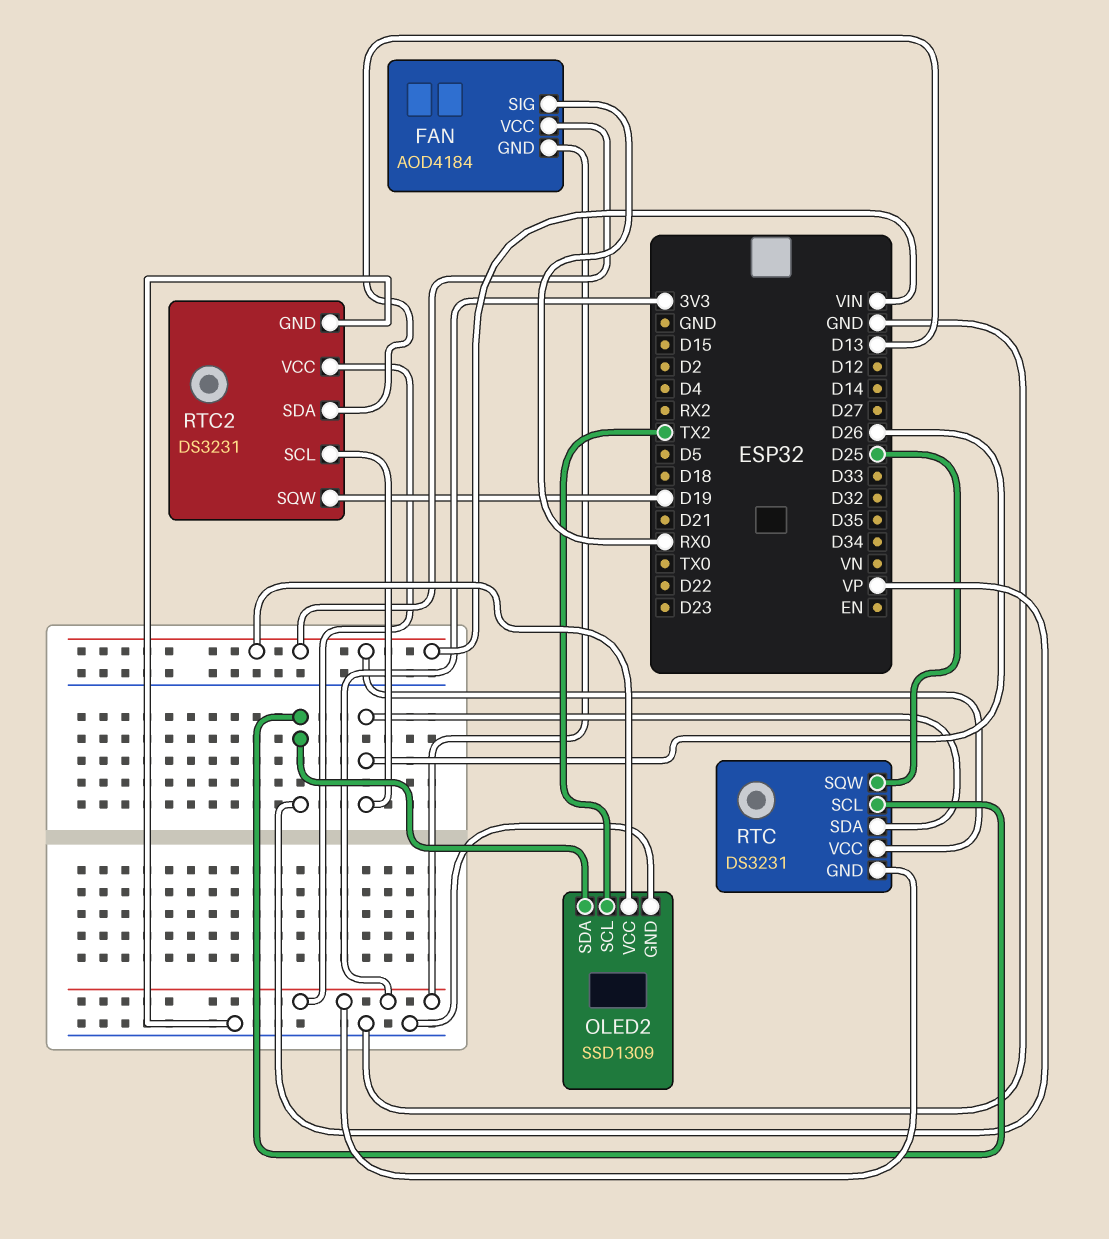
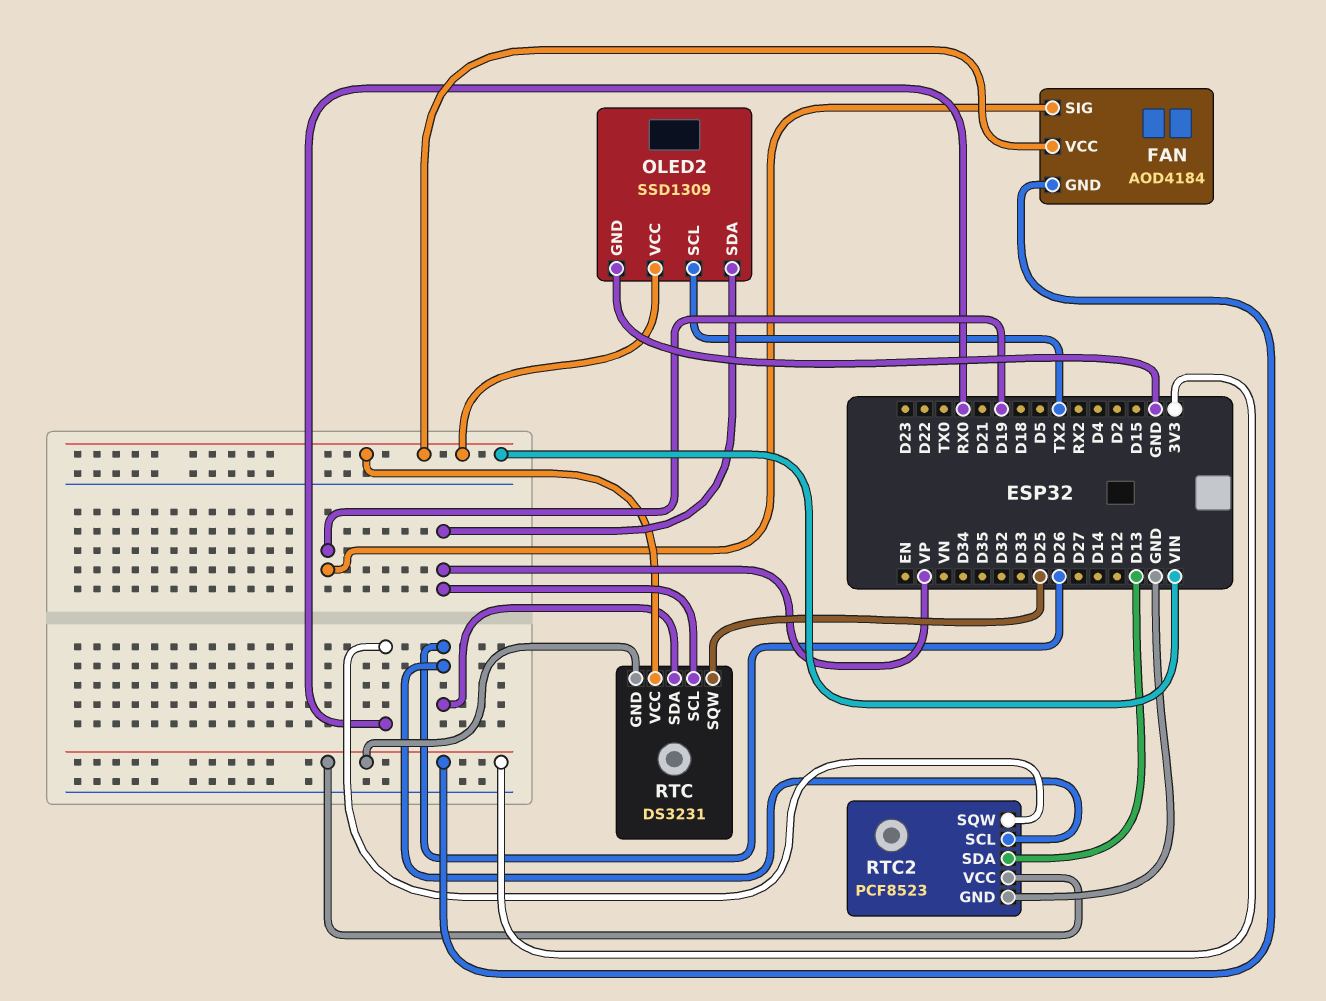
FAN pin SIG: RX0 -> D19
RTC2: DS3231 -> PCF8523
RTC2 pin SQW: D19 -> RX0

